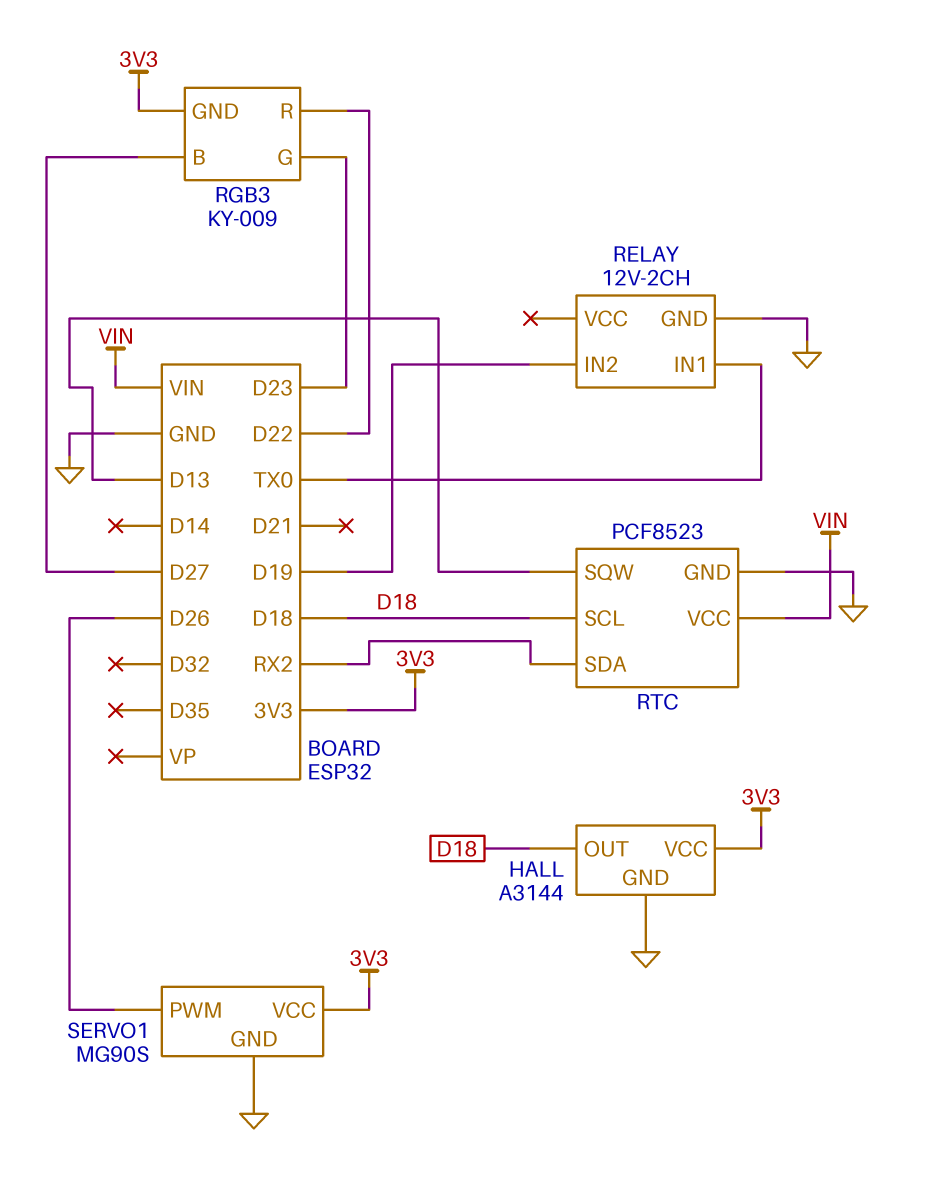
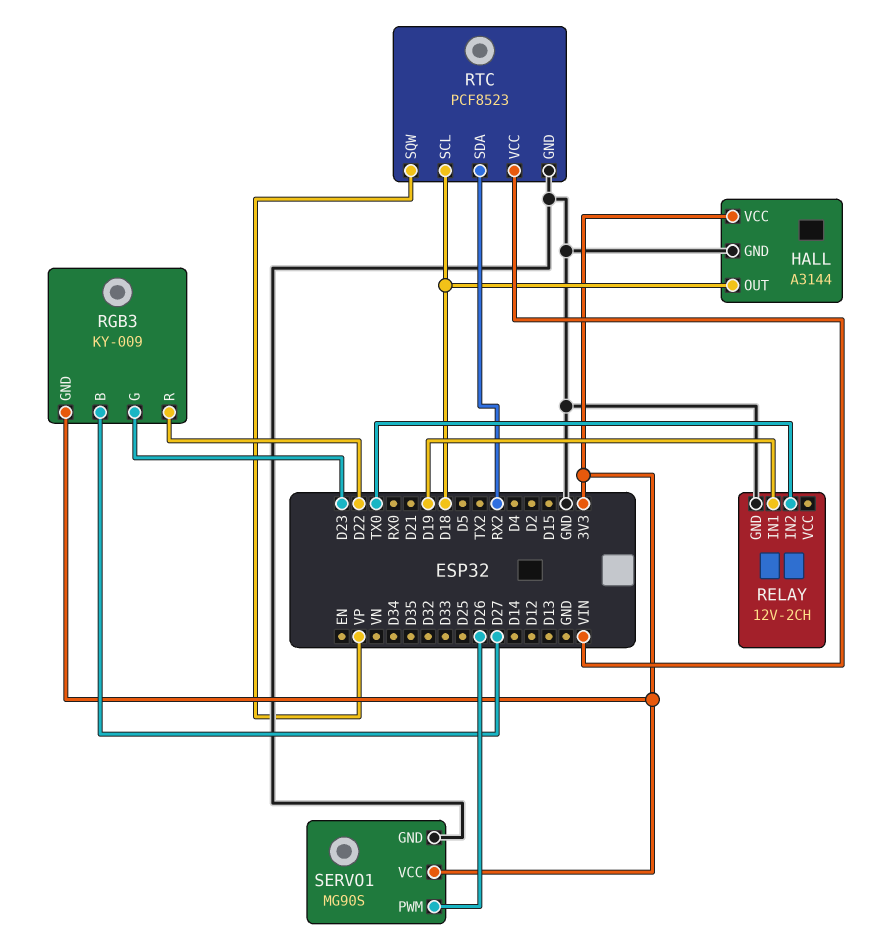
RELAY pin IN1: TX0 -> D19
RELAY pin IN2: D19 -> TX0
RTC pin SQW: D13 -> VP

